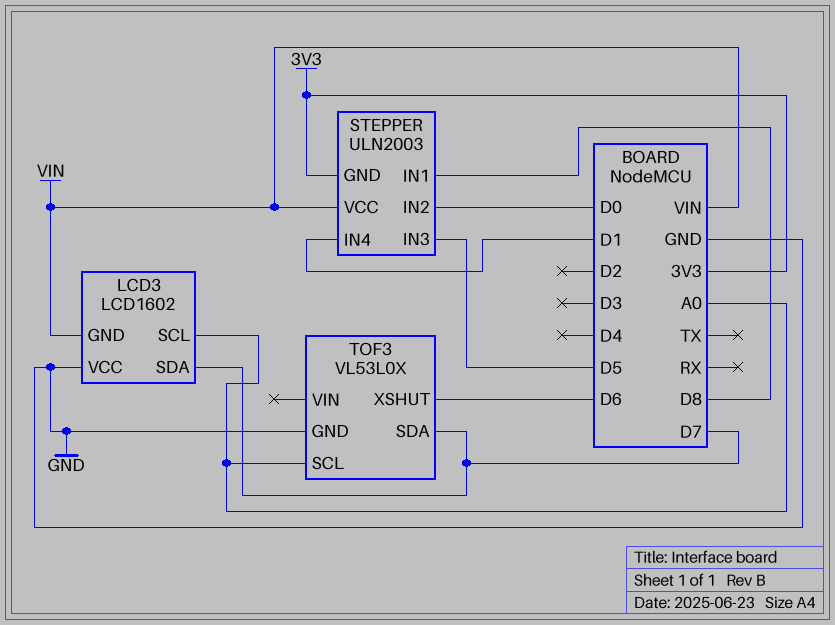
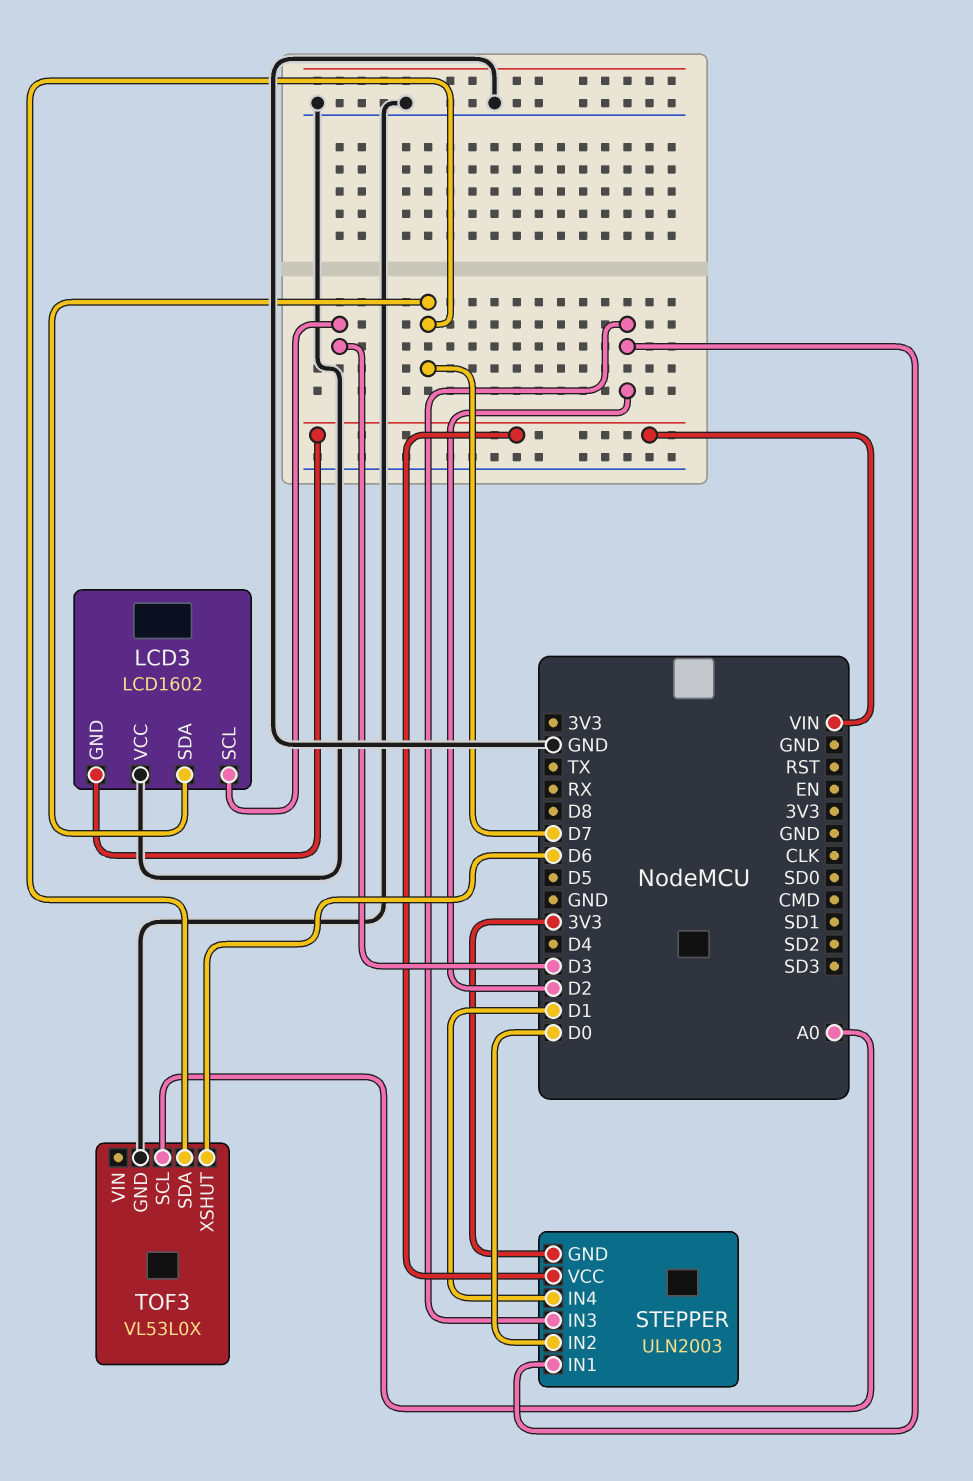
LCD3 pin SCL: A0 -> D3
STEPPER pin IN1: D8 -> D2
STEPPER pin IN3: D5 -> D2

